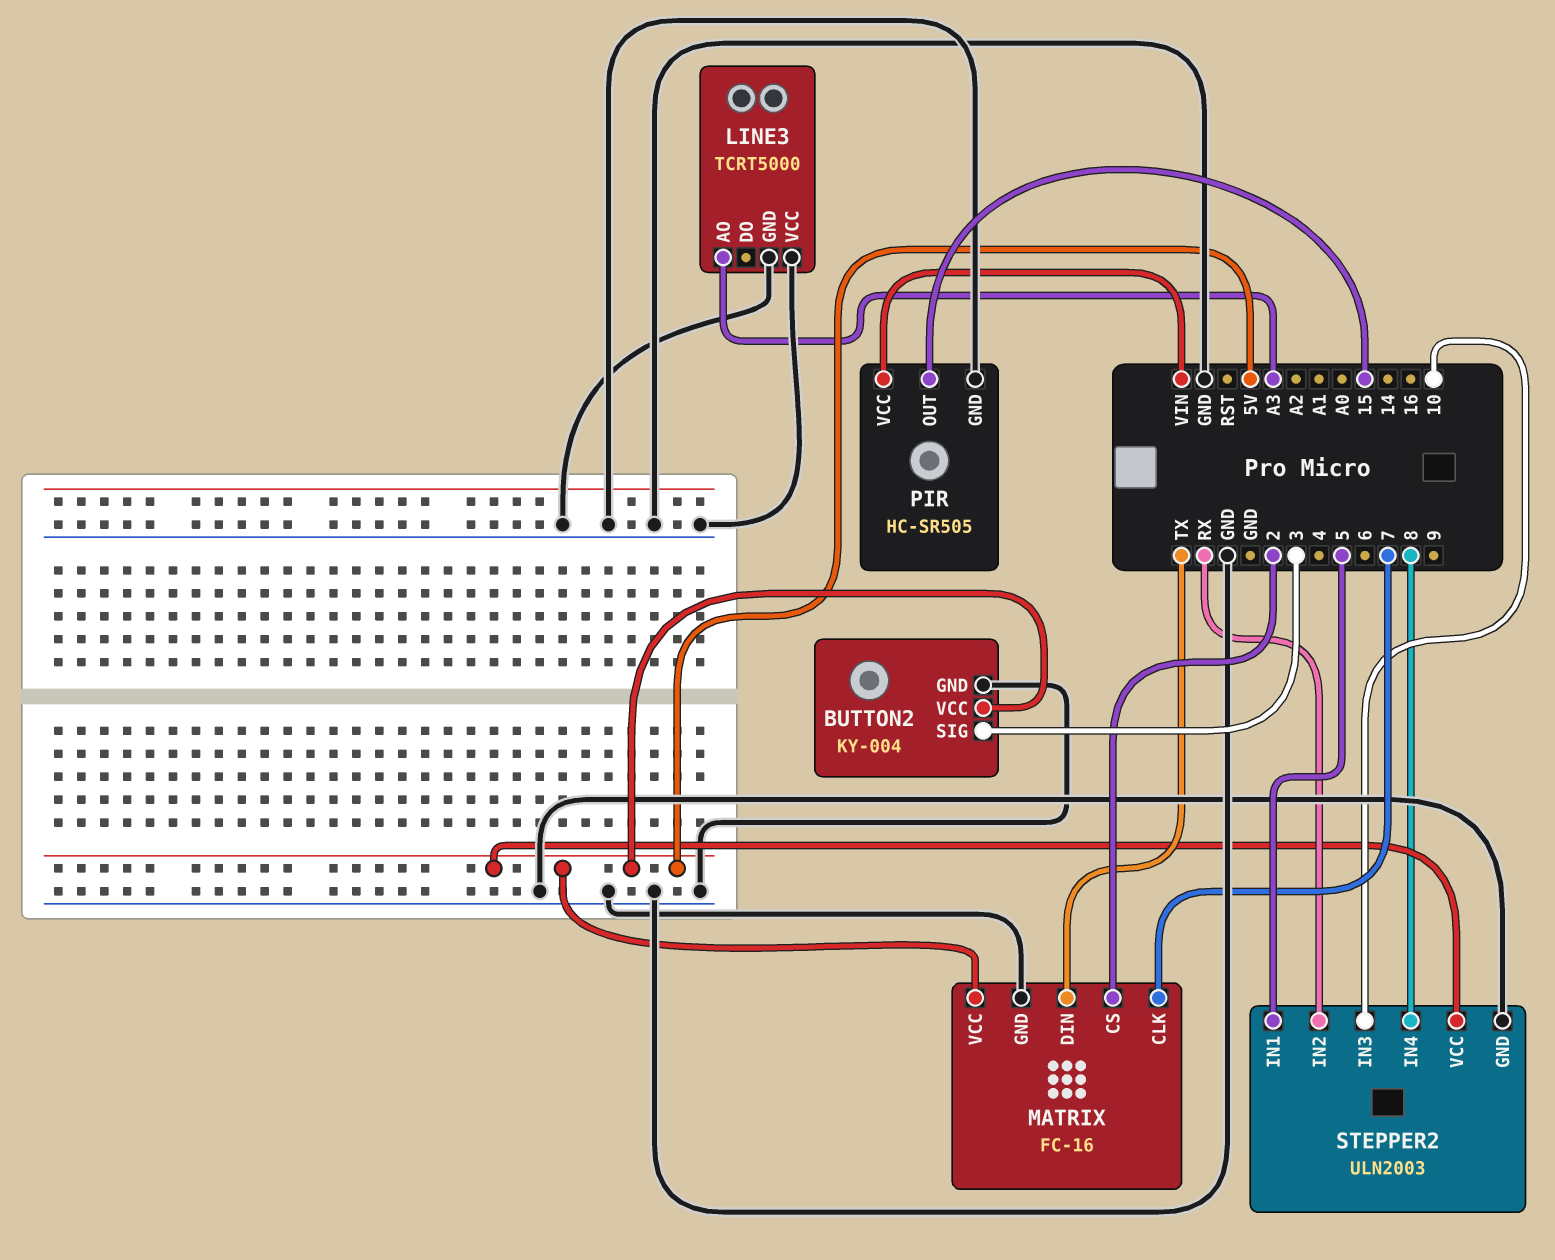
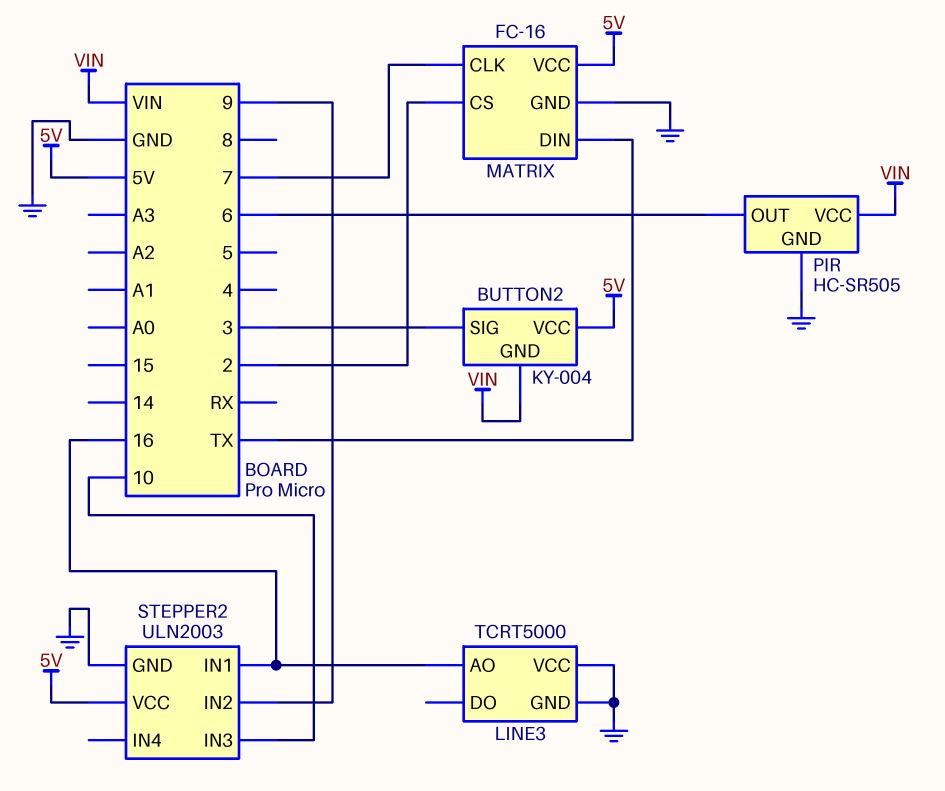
BUTTON2 pin GND: GND -> VIN
LINE3 pin AO: A3 -> 16
PIR pin OUT: 15 -> 6
STEPPER2 pin IN1: 5 -> 16
STEPPER2 pin IN2: RX -> 9
STEPPER2 pin IN4: 8 -> none

